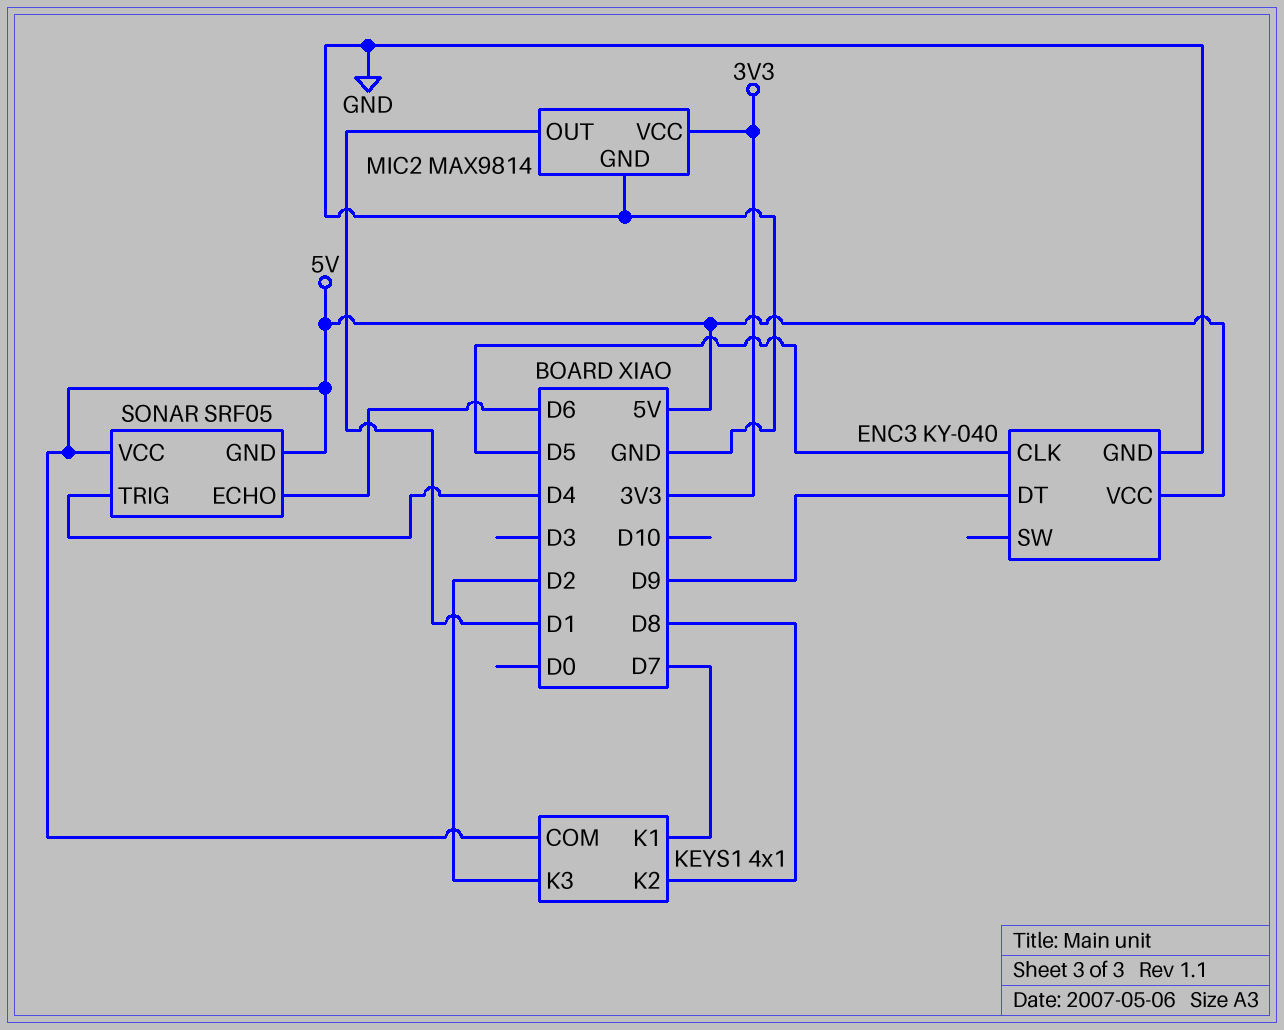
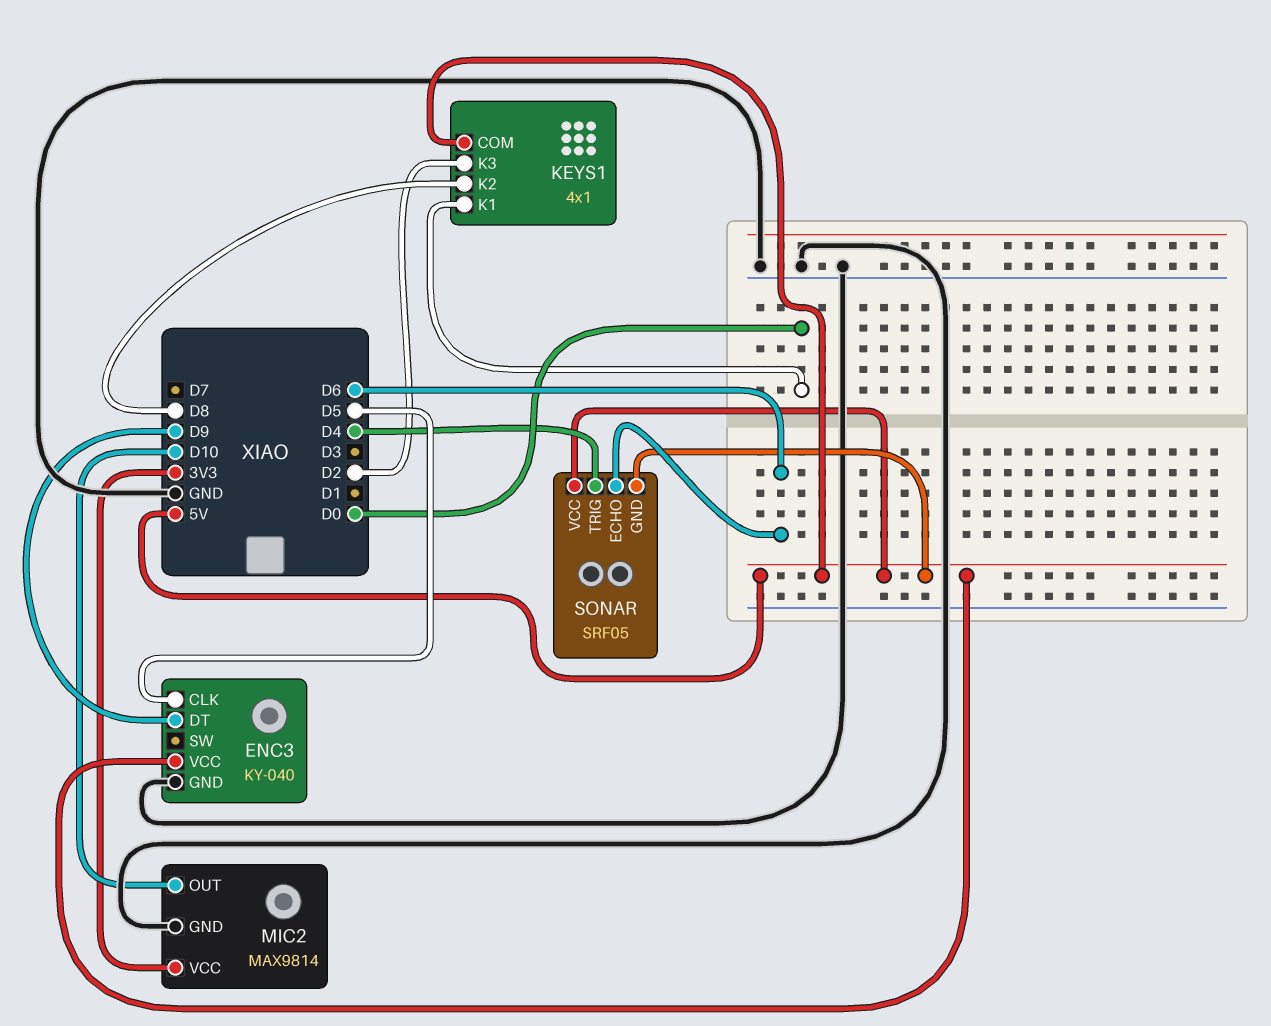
KEYS1 pin K1: D7 -> D0
MIC2 pin OUT: D1 -> D10

